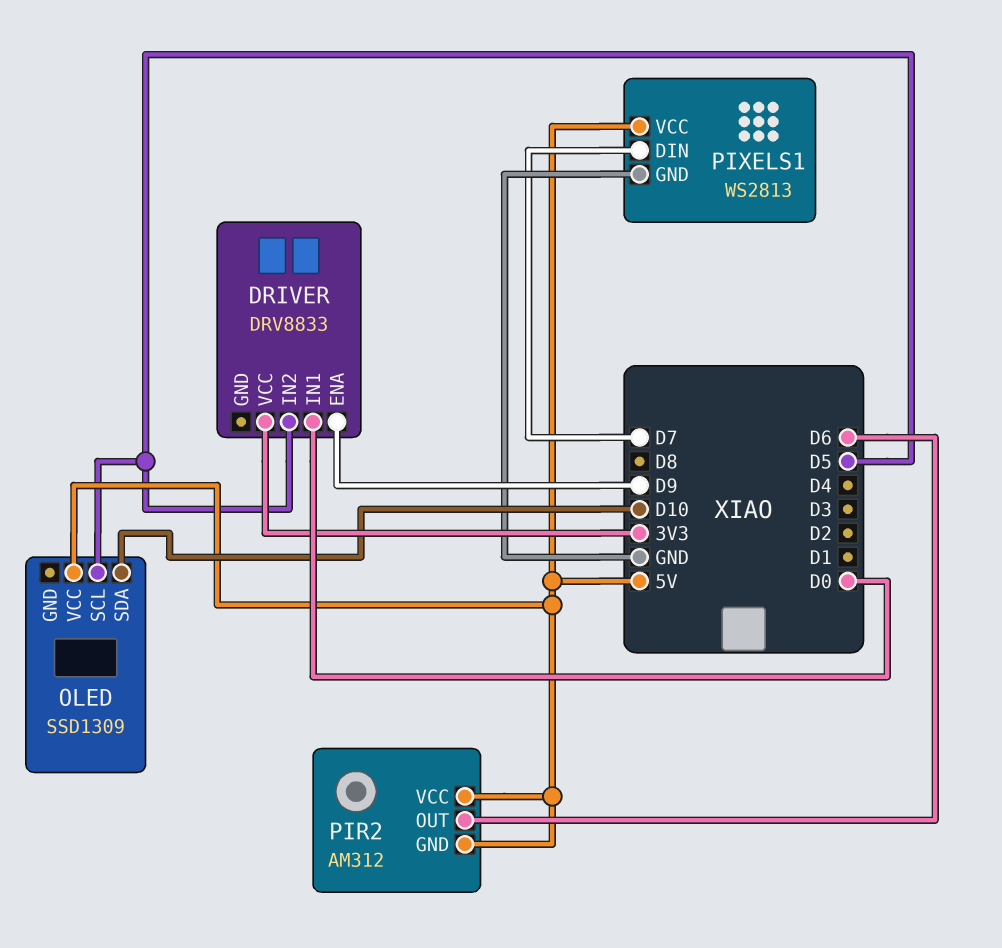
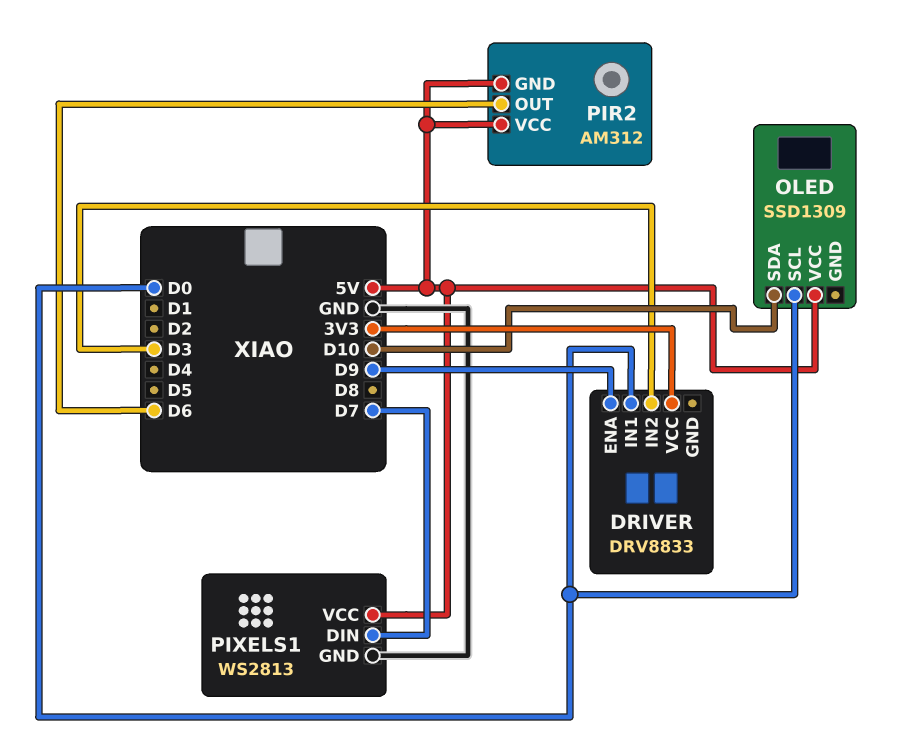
DRIVER pin IN2: D5 -> D3
OLED pin SCL: D5 -> D0

